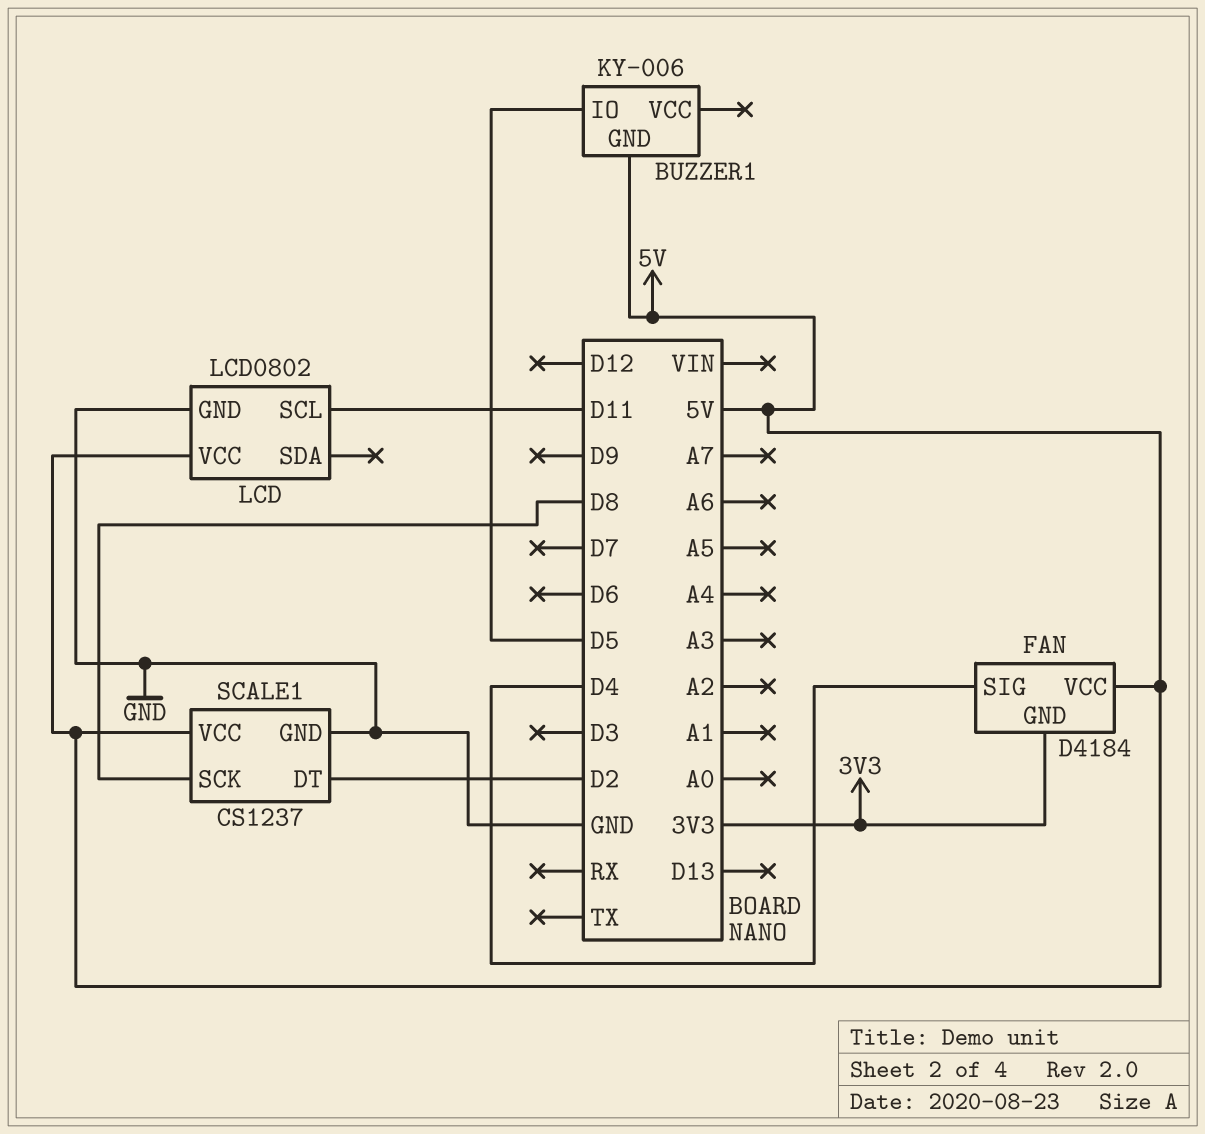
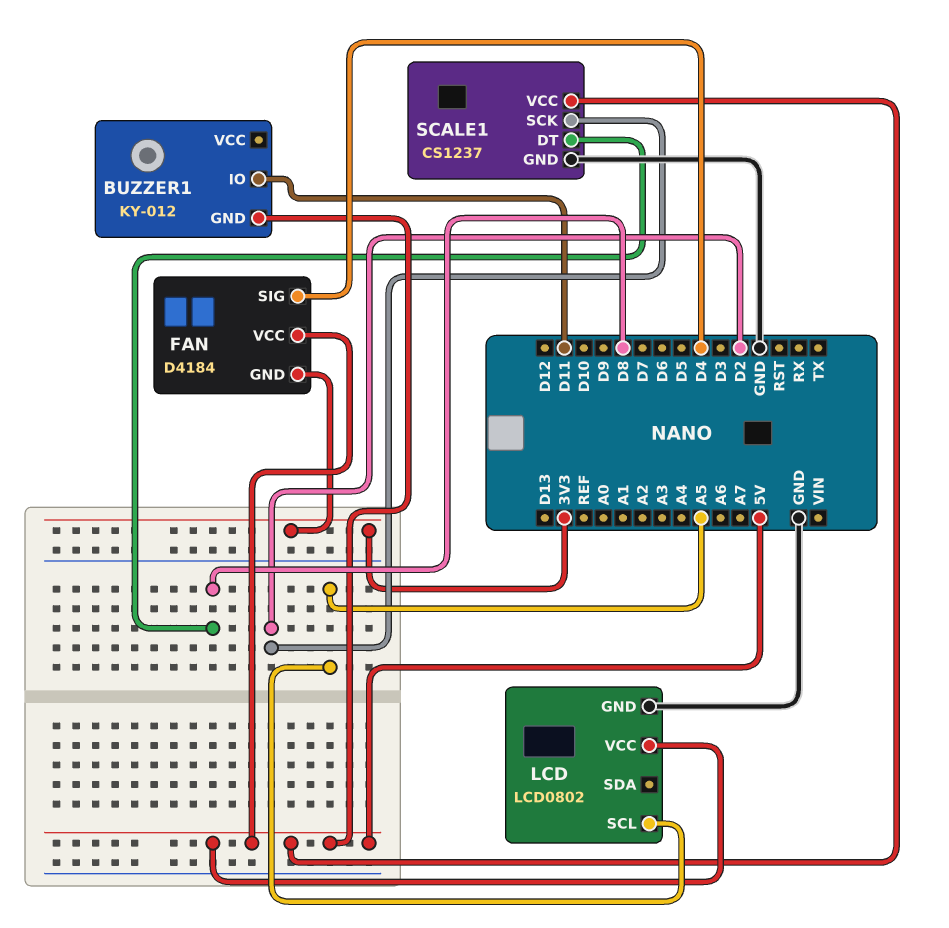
BUZZER1: KY-006 -> KY-012
BUZZER1 pin IO: D5 -> D11
LCD pin SCL: D11 -> A5
SCALE1 pin DT: D2 -> D8
SCALE1 pin SCK: D8 -> D2

